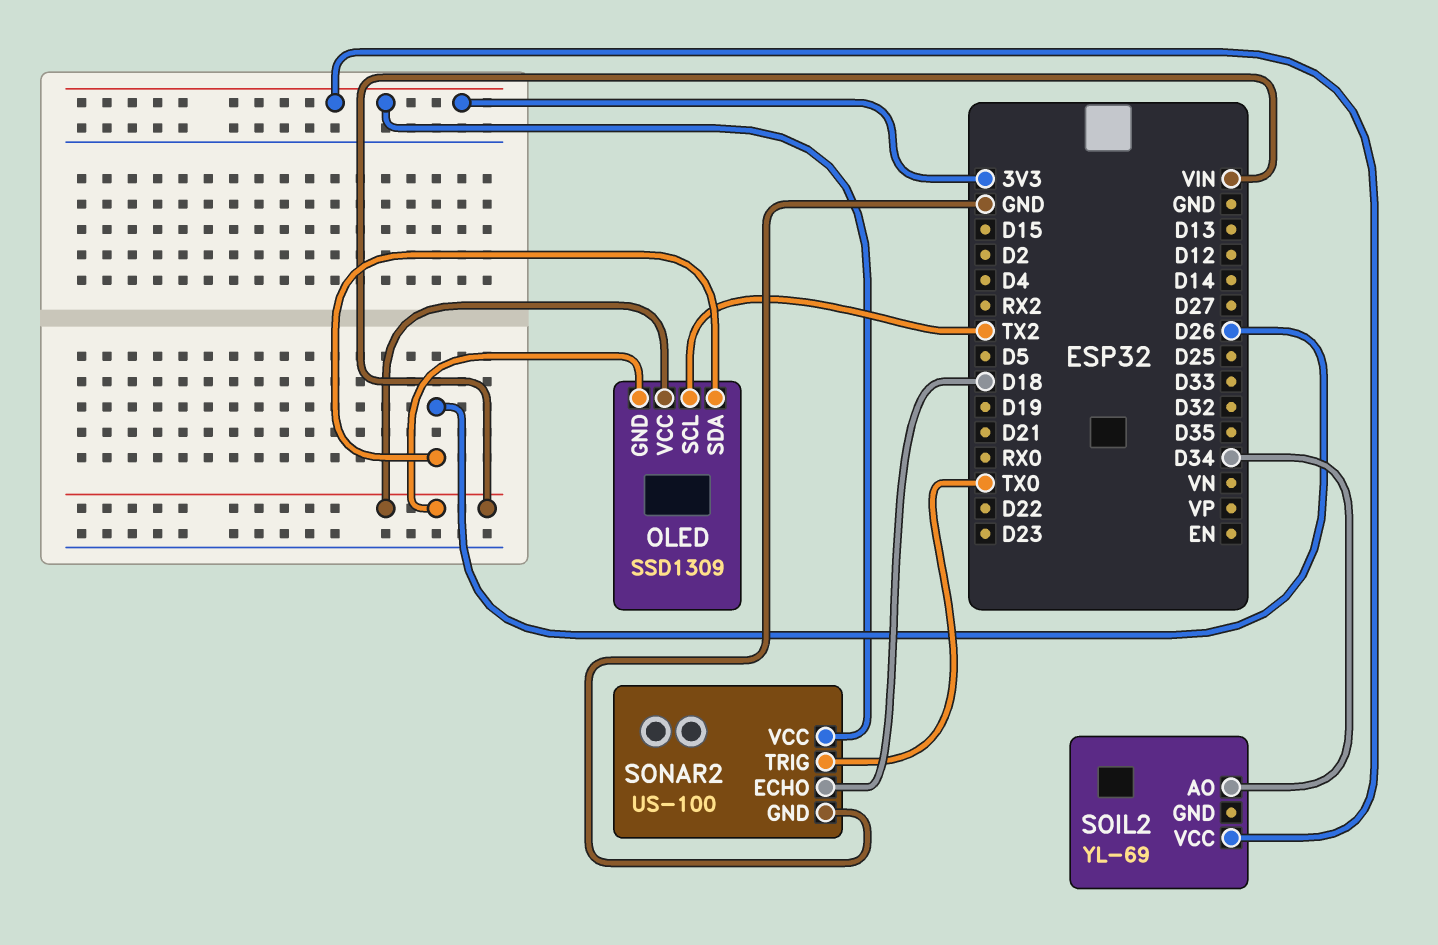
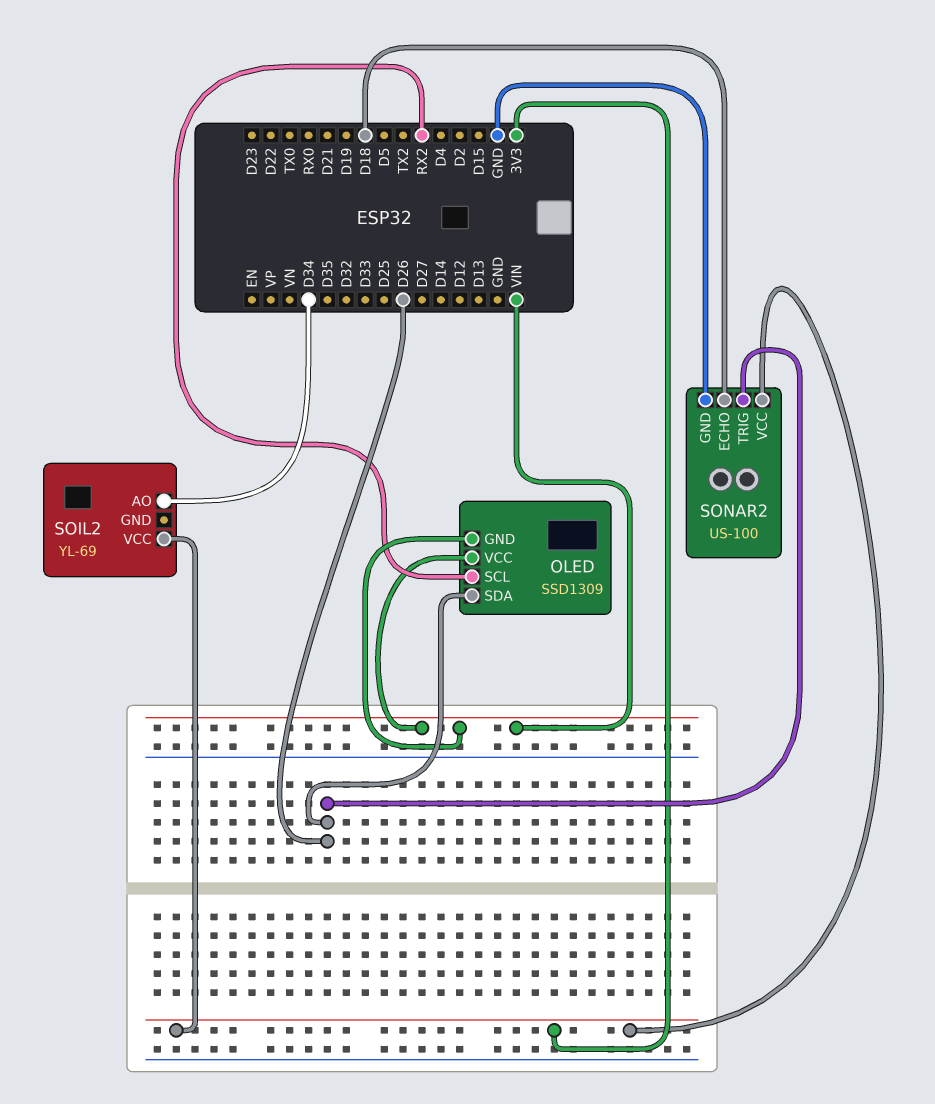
OLED pin SCL: TX2 -> RX2
SONAR2 pin TRIG: TX0 -> D26

